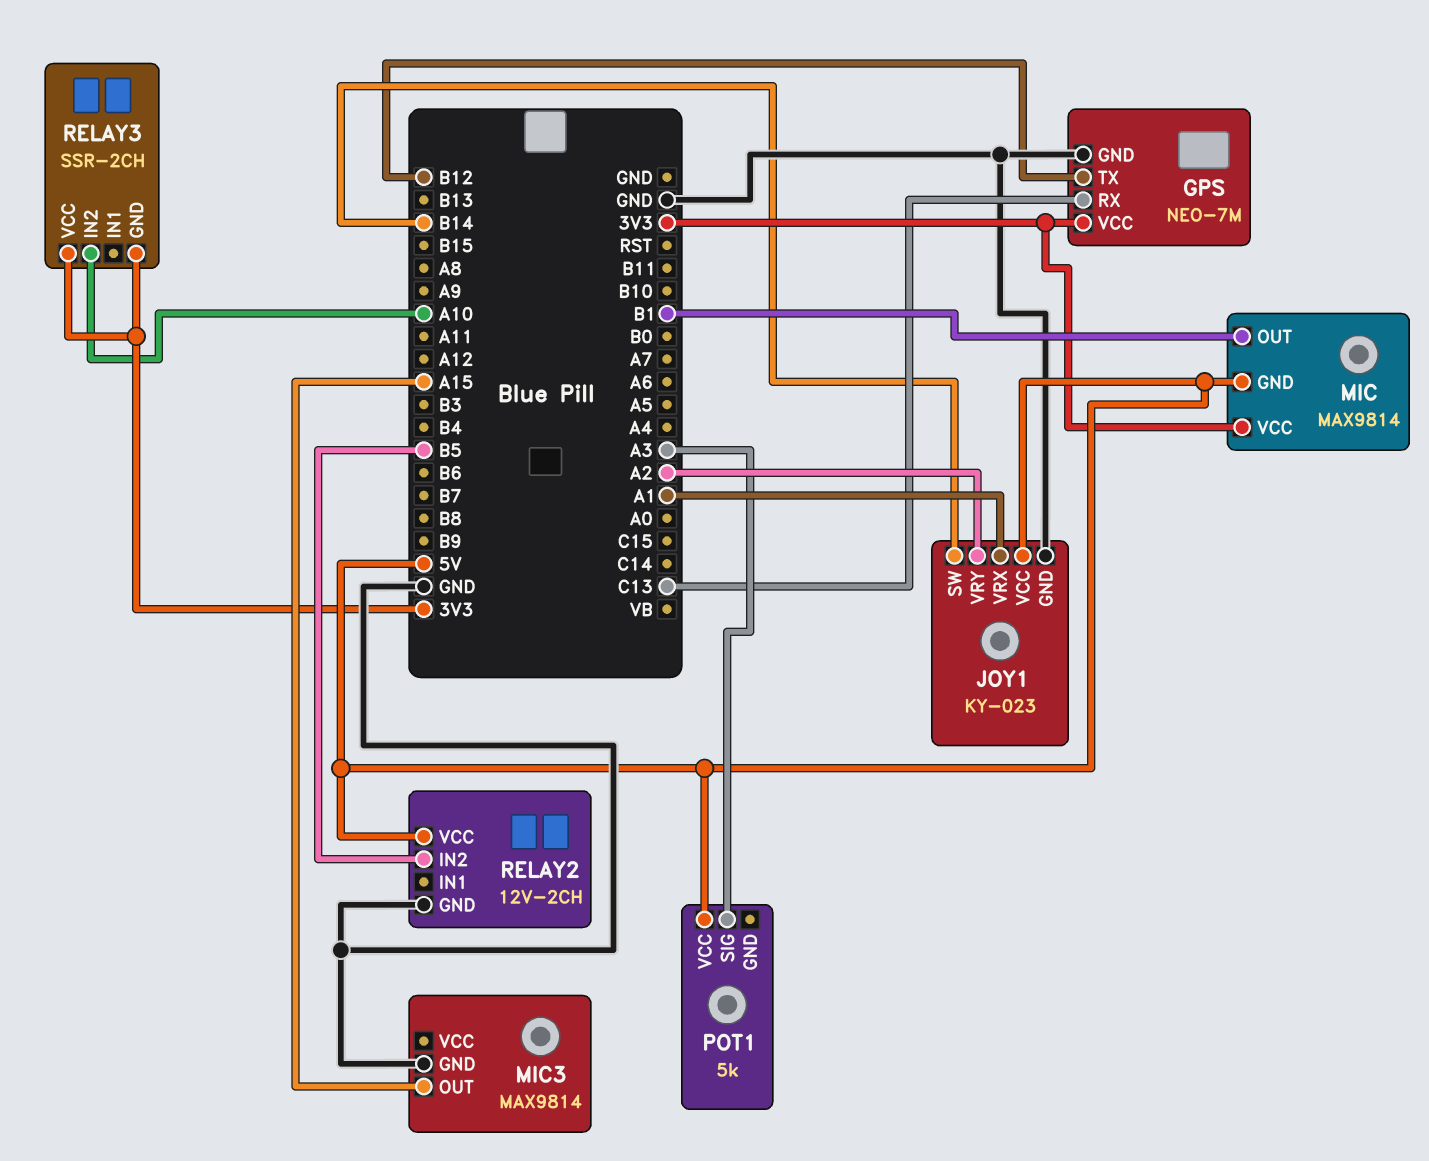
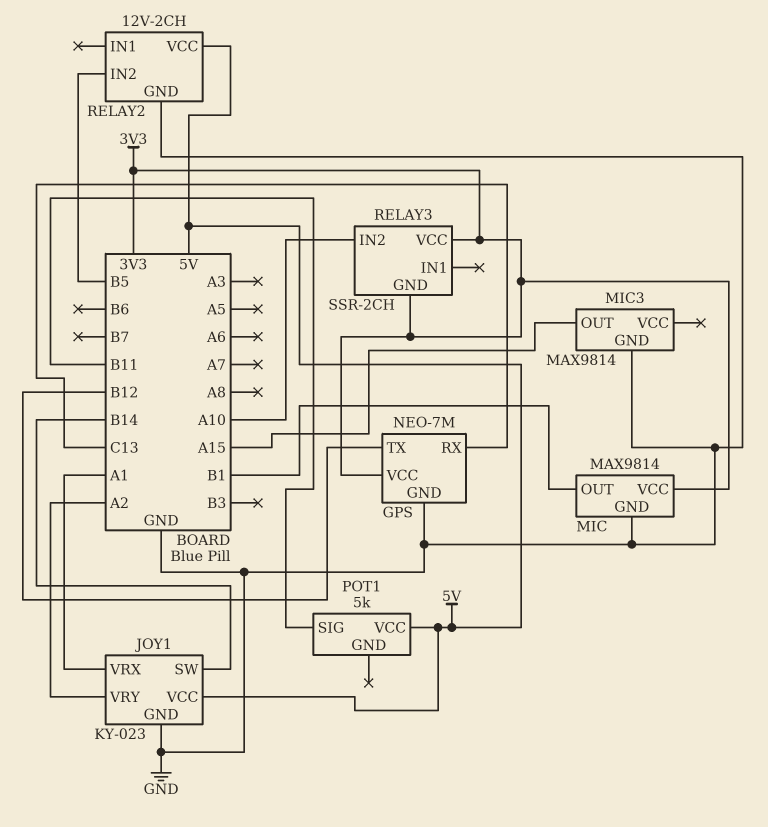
MIC pin GND: 5V -> GND
POT1 pin SIG: A3 -> B11

